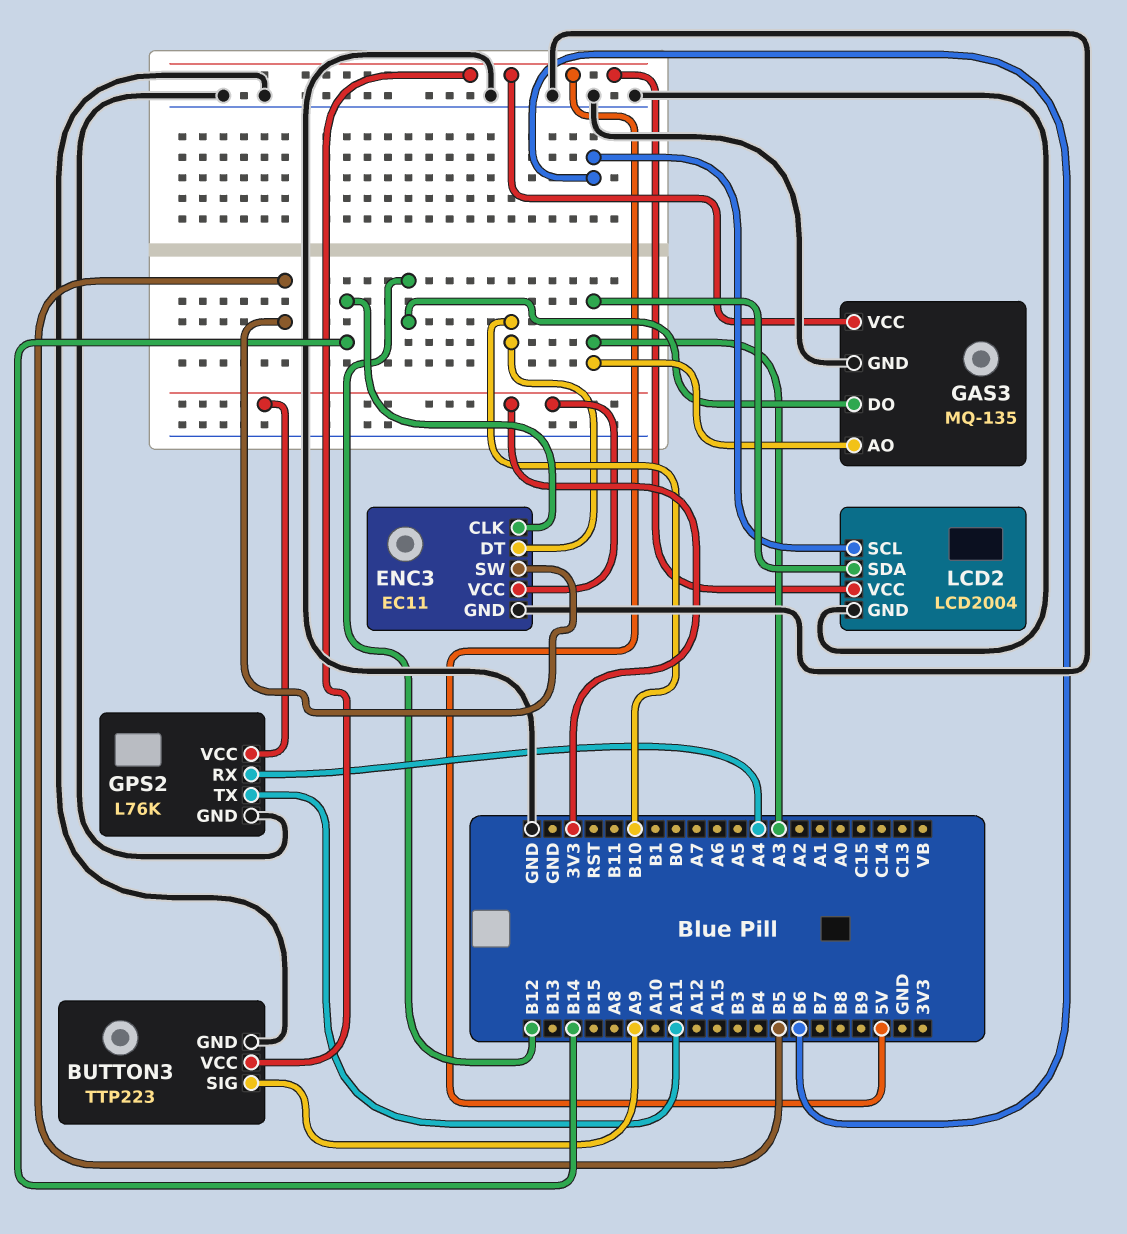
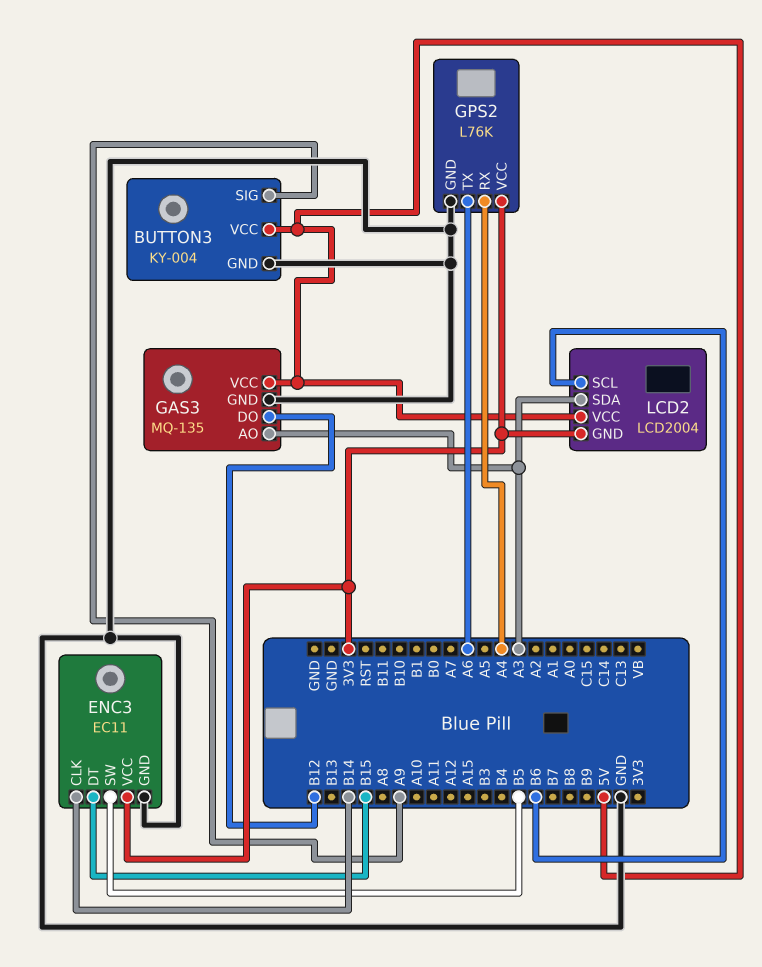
BUTTON3: TTP223 -> KY-004
ENC3 pin DT: B10 -> B15
GPS2 pin TX: A11 -> A6
LCD2 pin GND: GND -> 3V3

